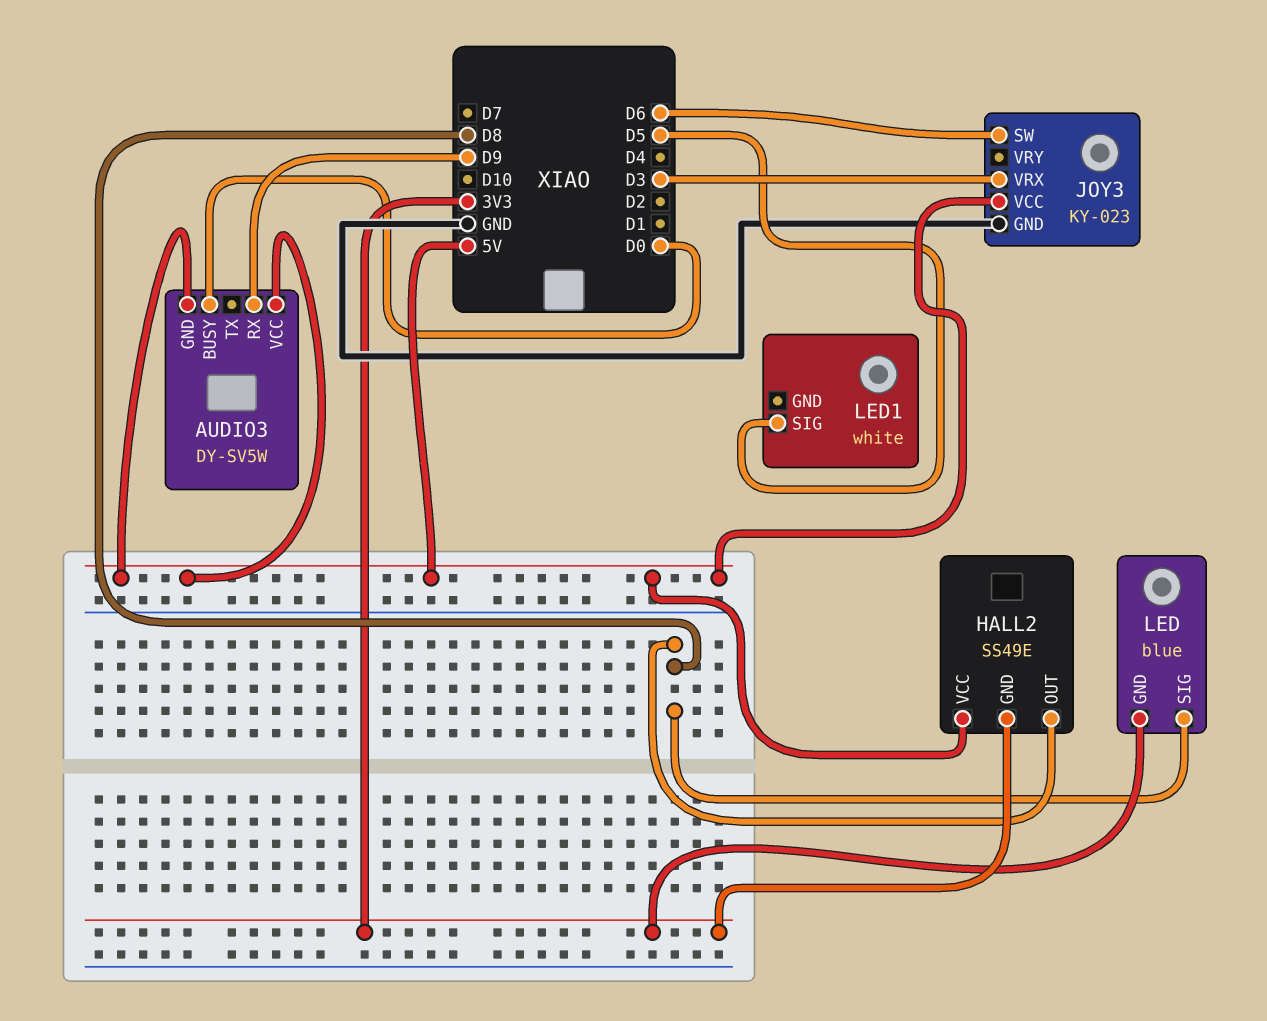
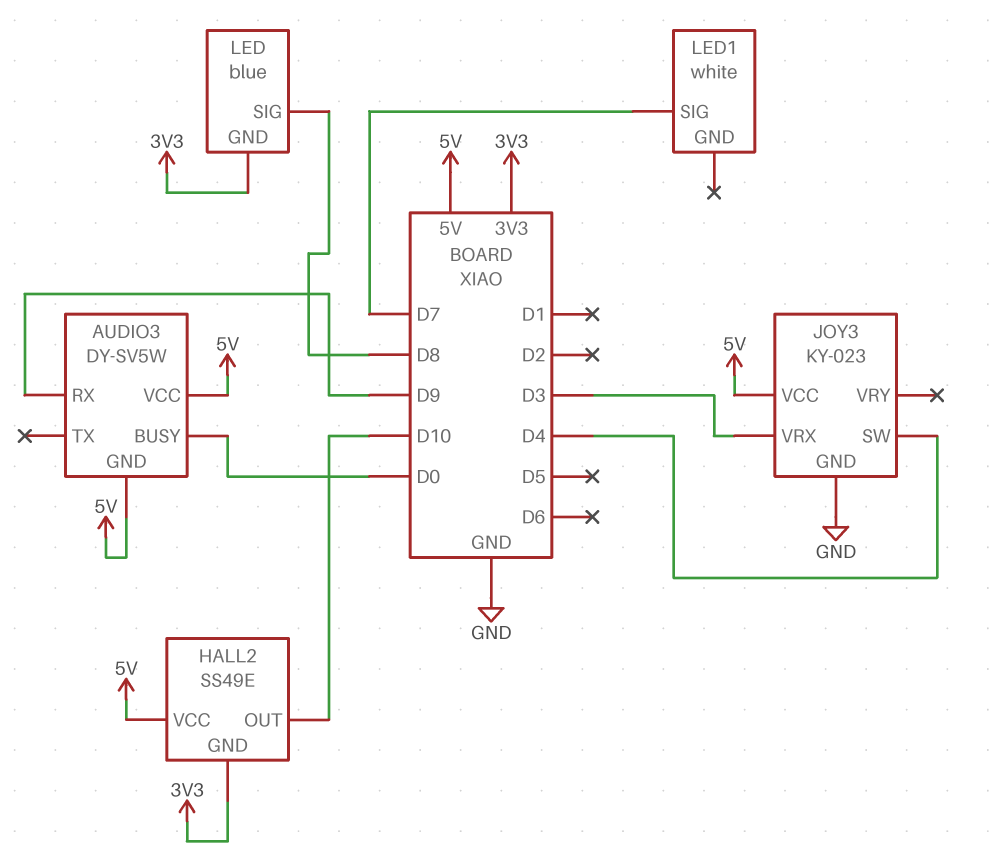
HALL2 pin OUT: D8 -> D10
JOY3 pin SW: D6 -> D4
LED1 pin SIG: D5 -> D7

